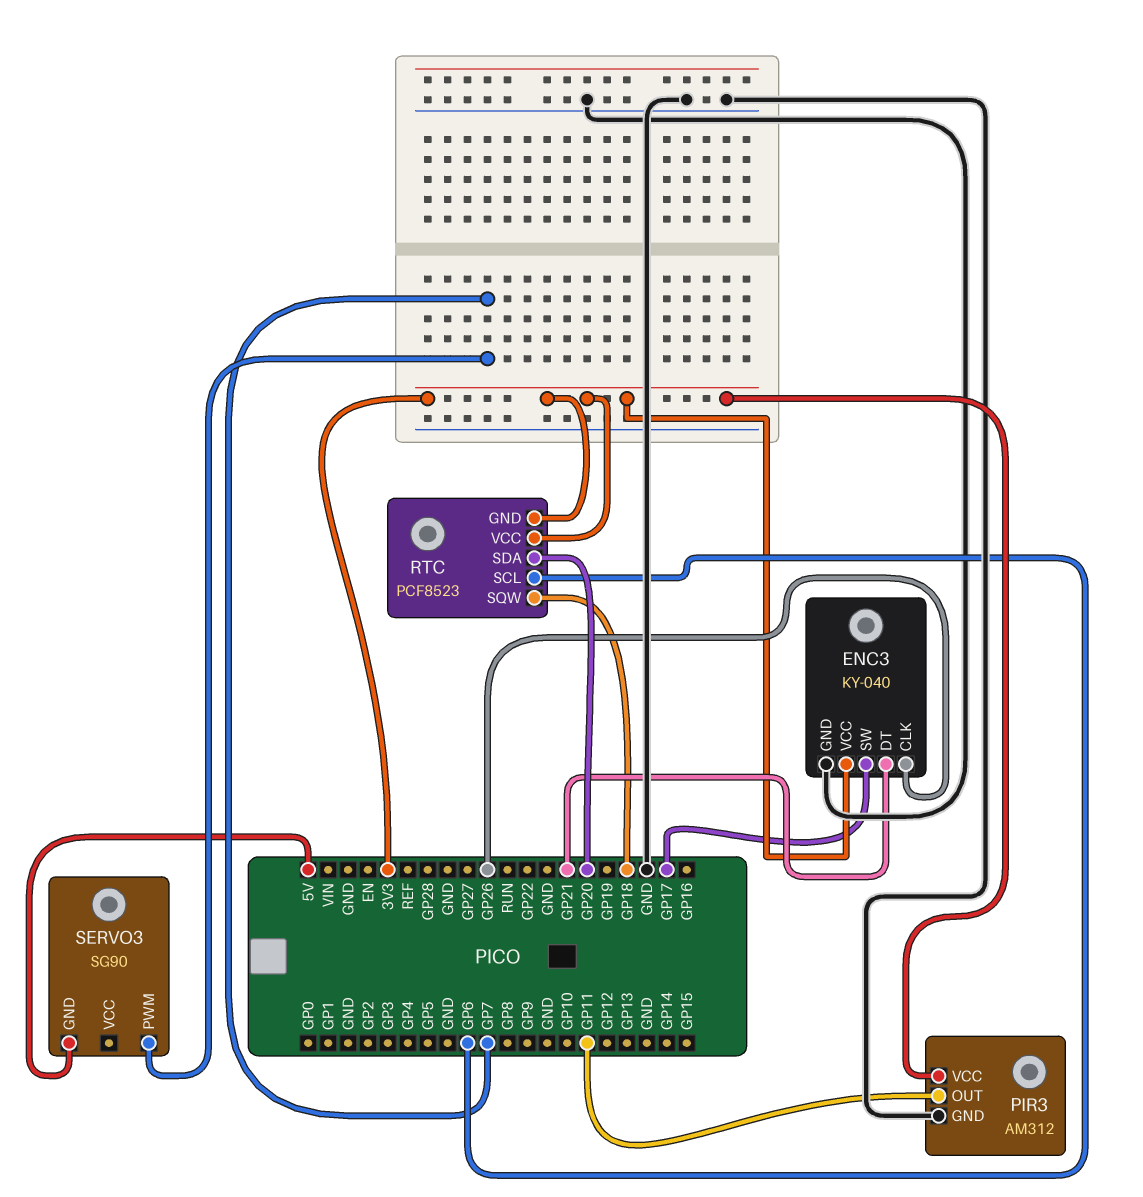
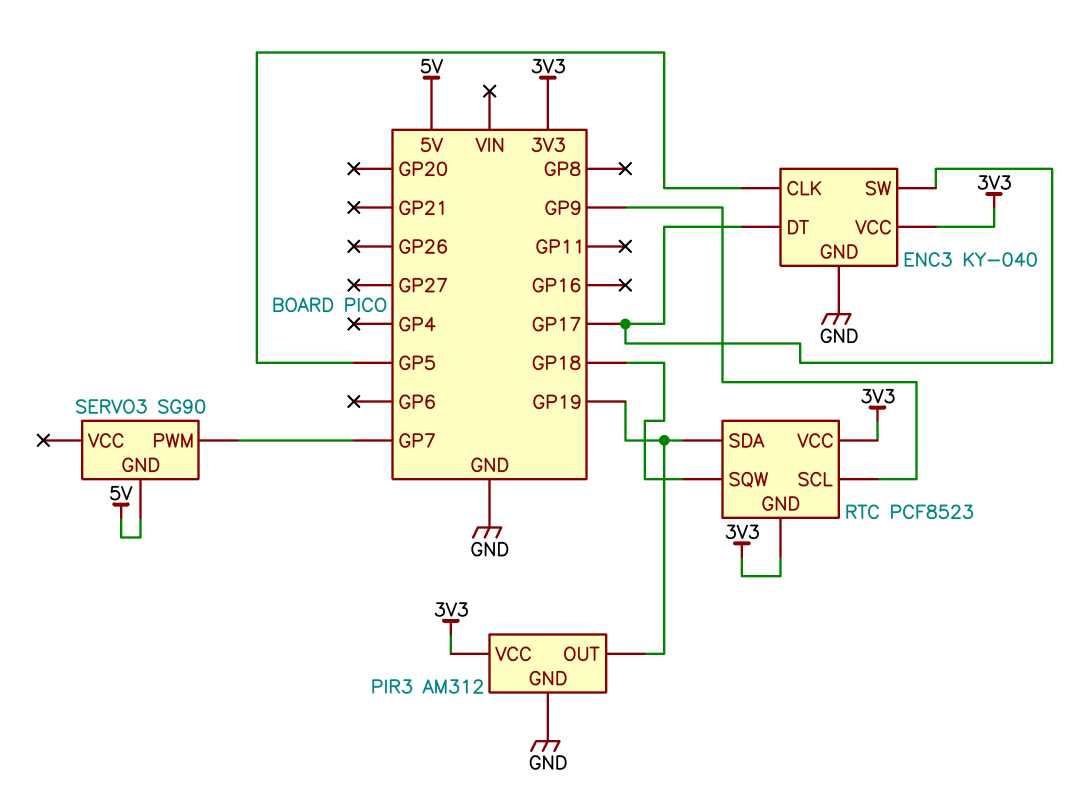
ENC3 pin CLK: GP26 -> GP5
ENC3 pin DT: GP21 -> GP17
PIR3 pin OUT: GP11 -> GP19
RTC pin SCL: GP6 -> GP9
RTC pin SDA: GP20 -> GP19

